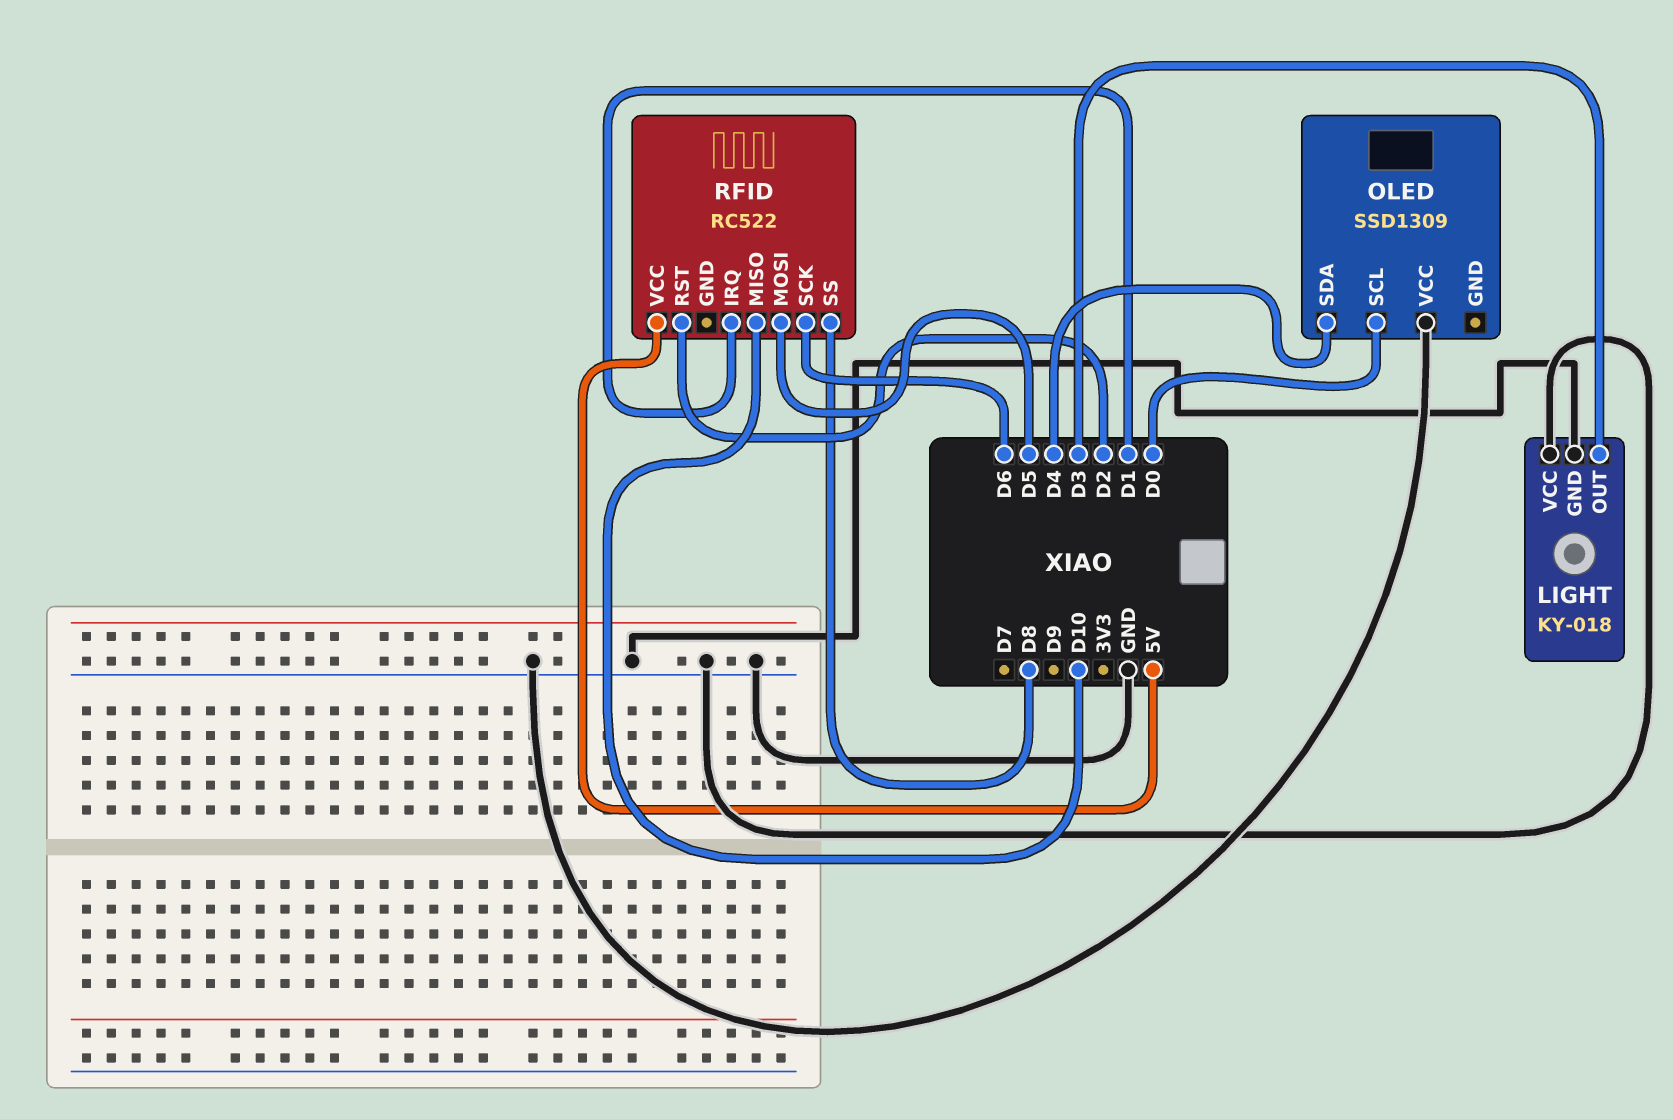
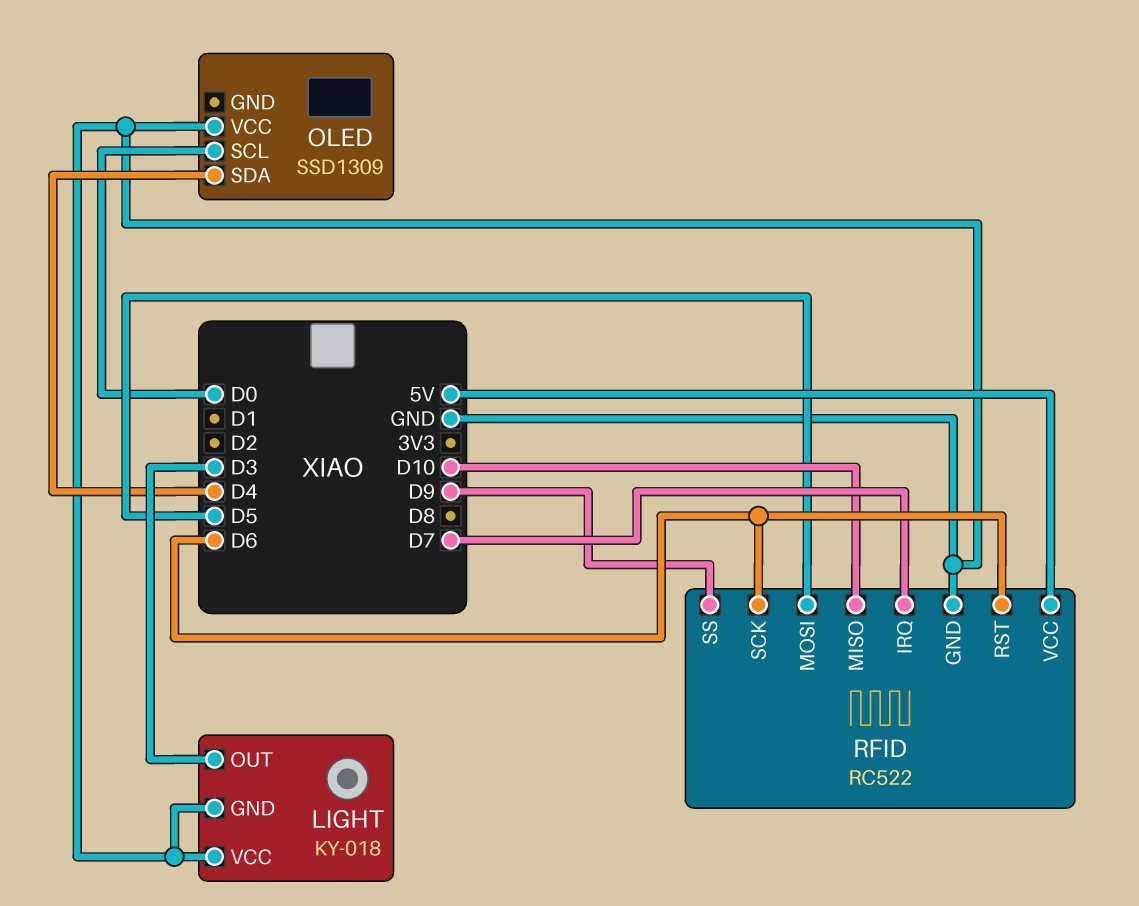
RFID pin GND: none -> GND
RFID pin IRQ: D1 -> D7
RFID pin RST: D2 -> D6
RFID pin SS: D8 -> D9

